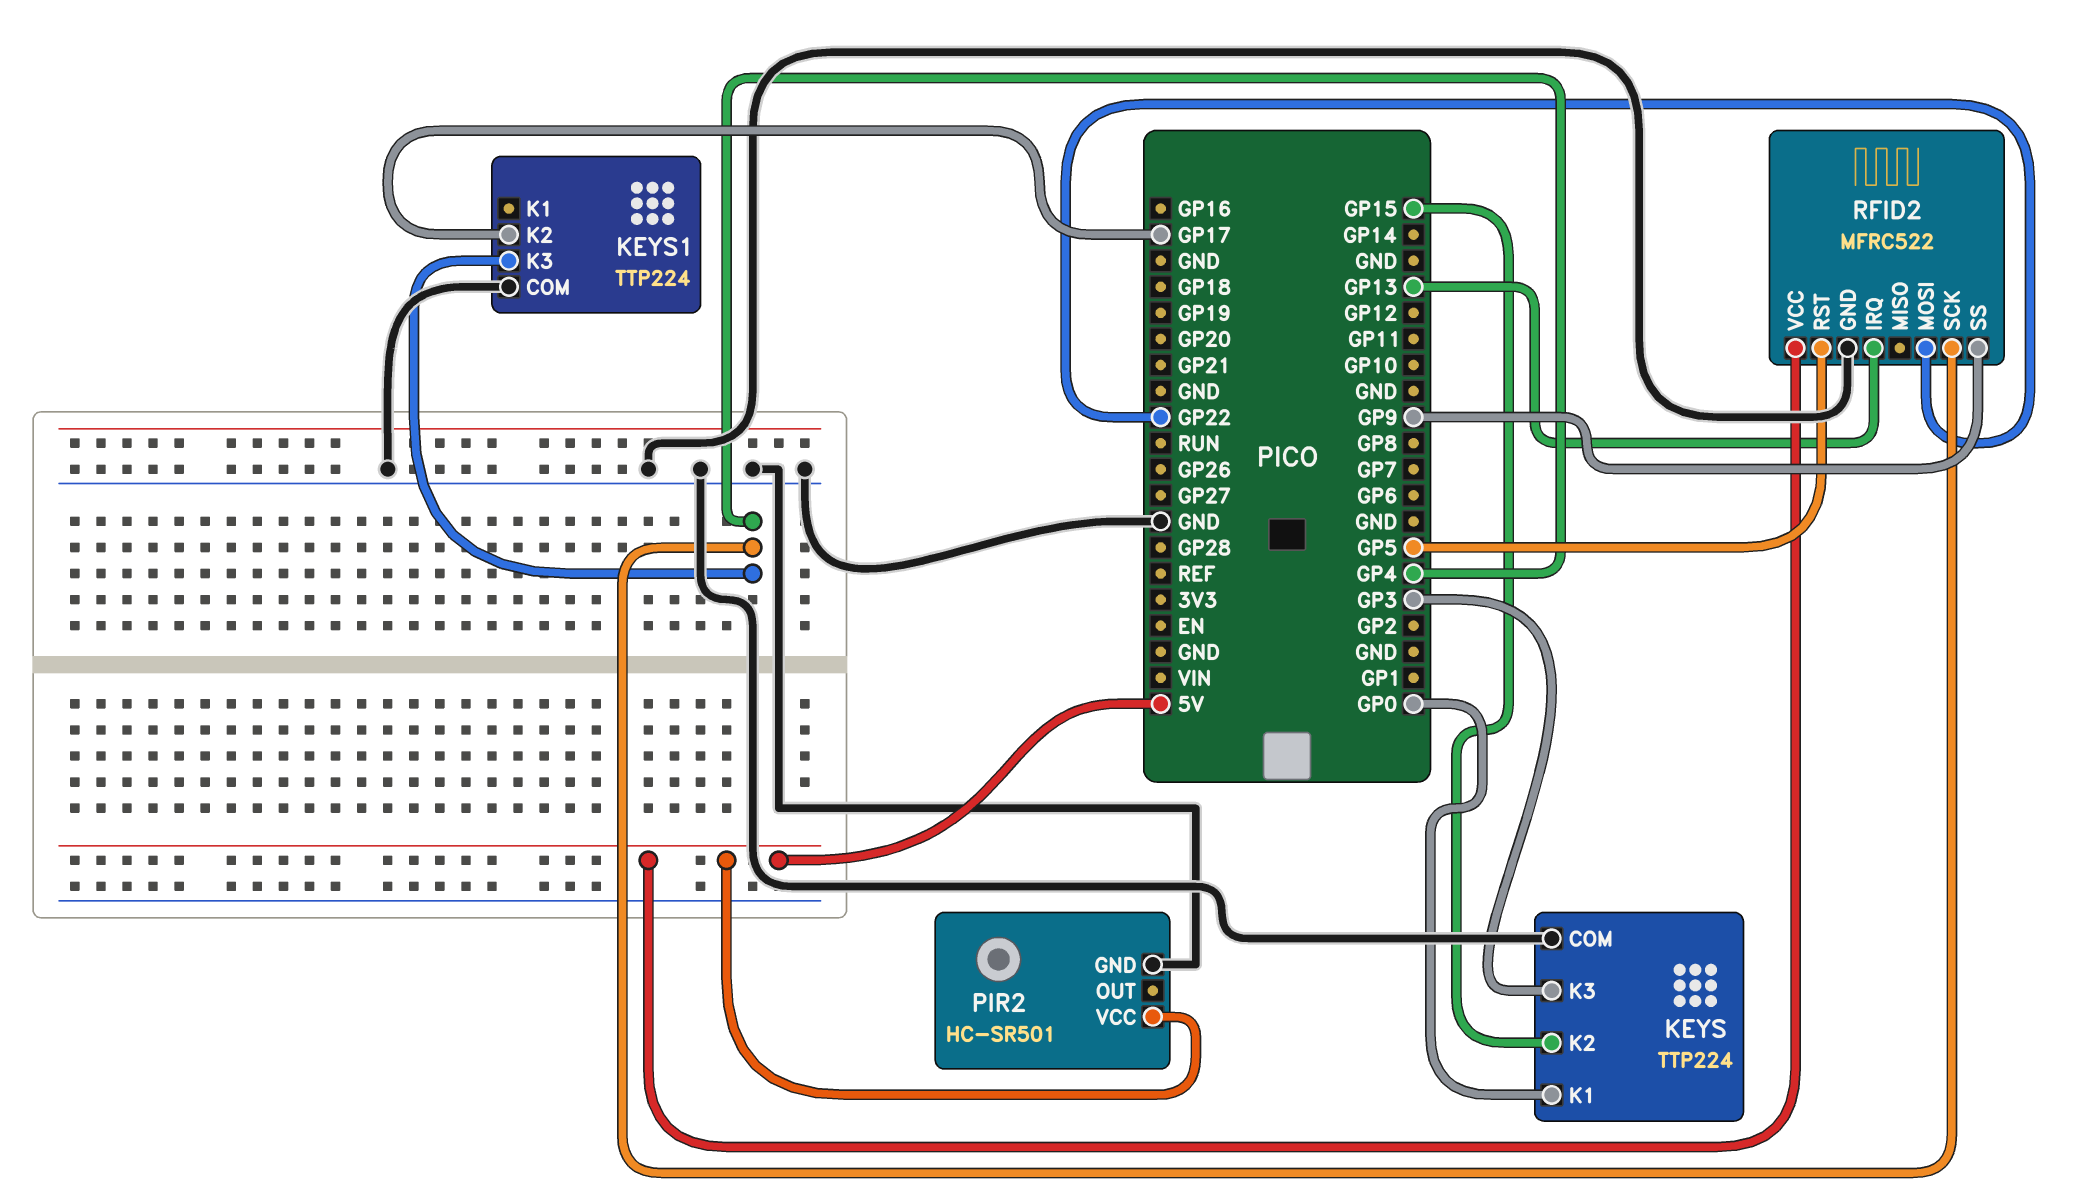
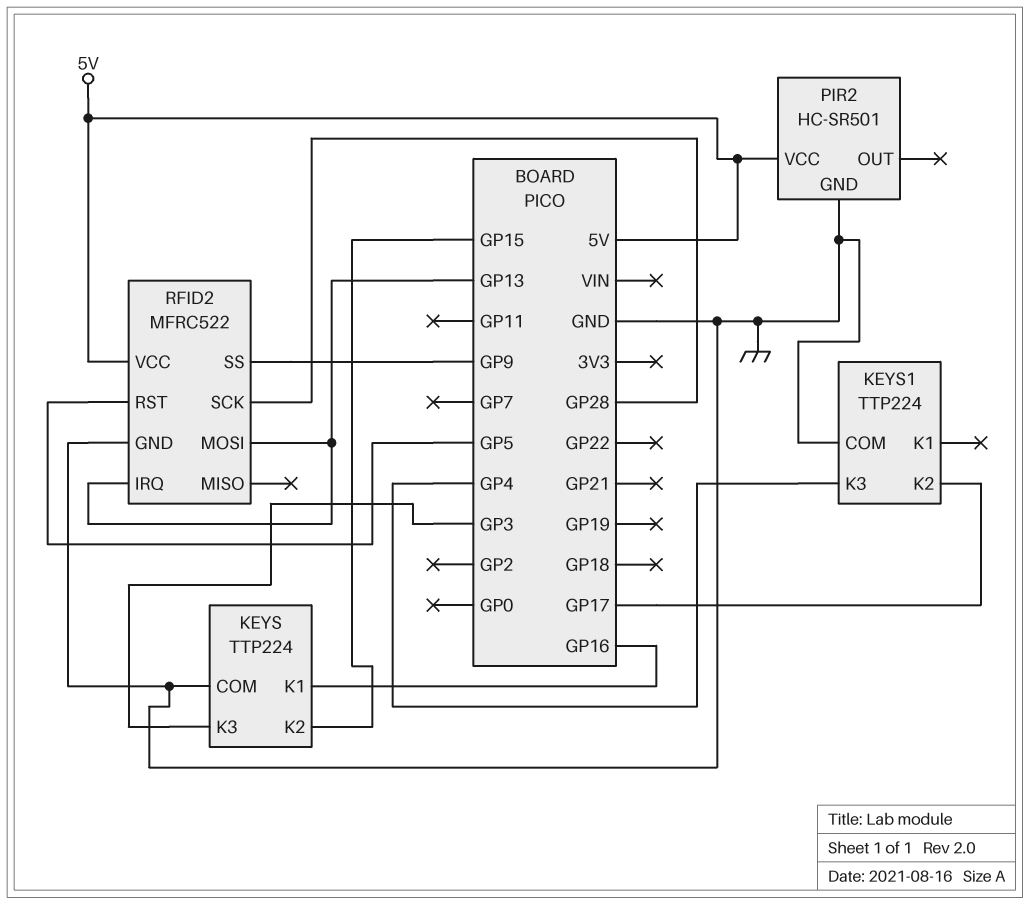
KEYS pin K1: GP0 -> GP16
RFID2 pin MOSI: GP22 -> GP13
RFID2 pin SCK: GP4 -> GP28

